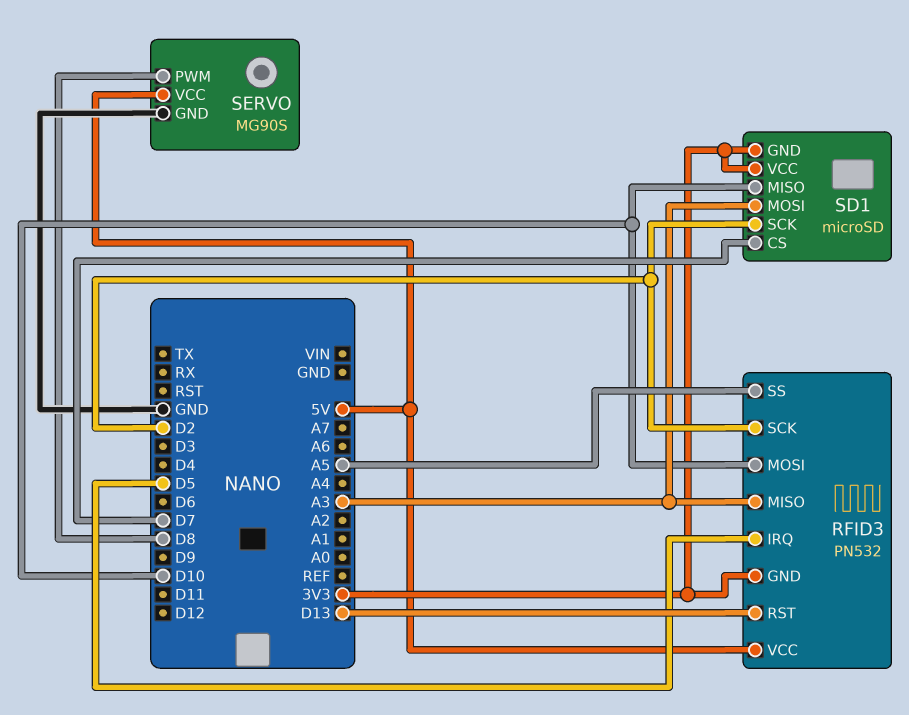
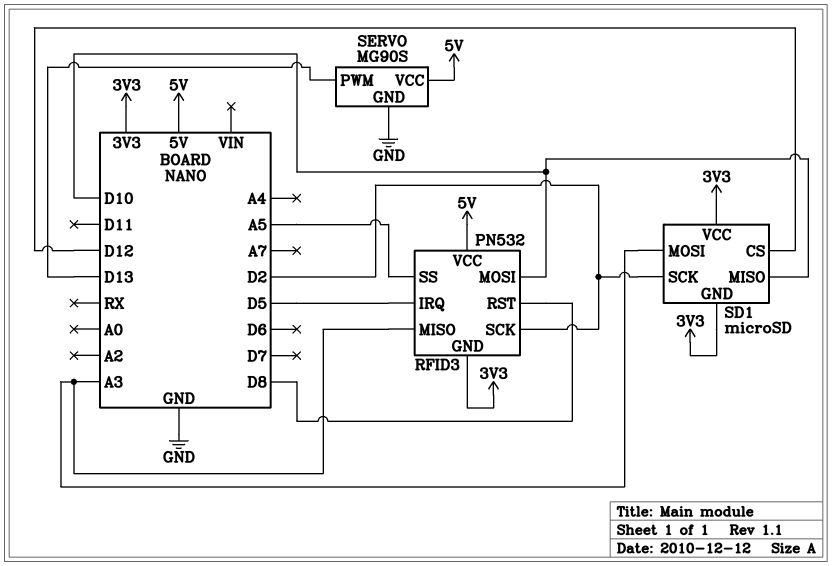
RFID3 pin RST: D13 -> D8
SD1 pin CS: D7 -> D12
SERVO pin PWM: D8 -> D13

